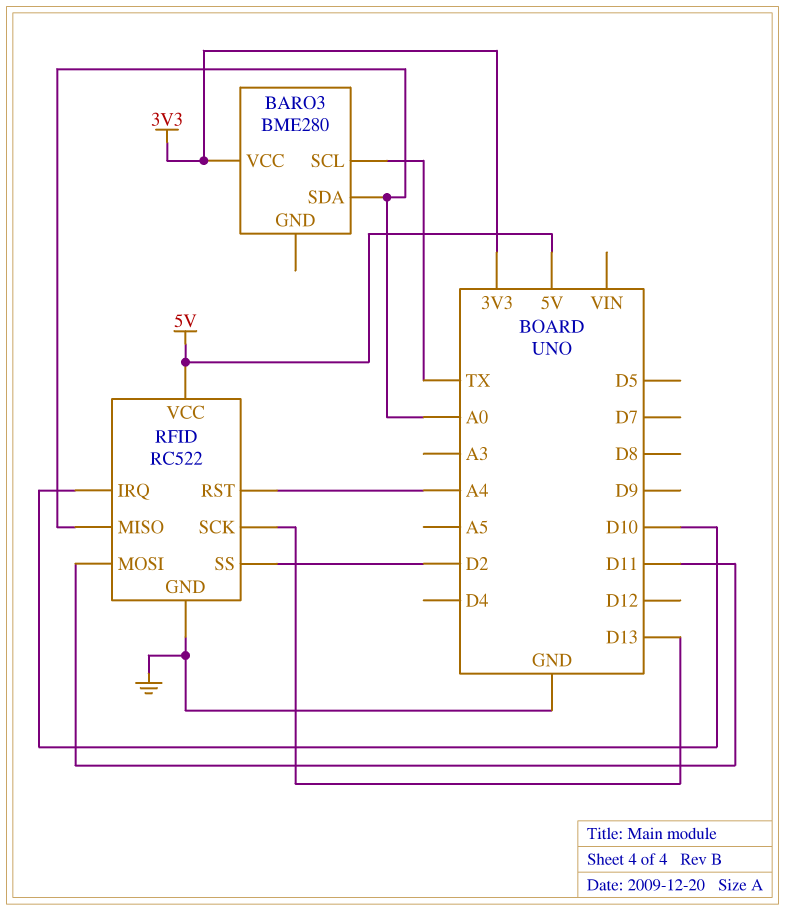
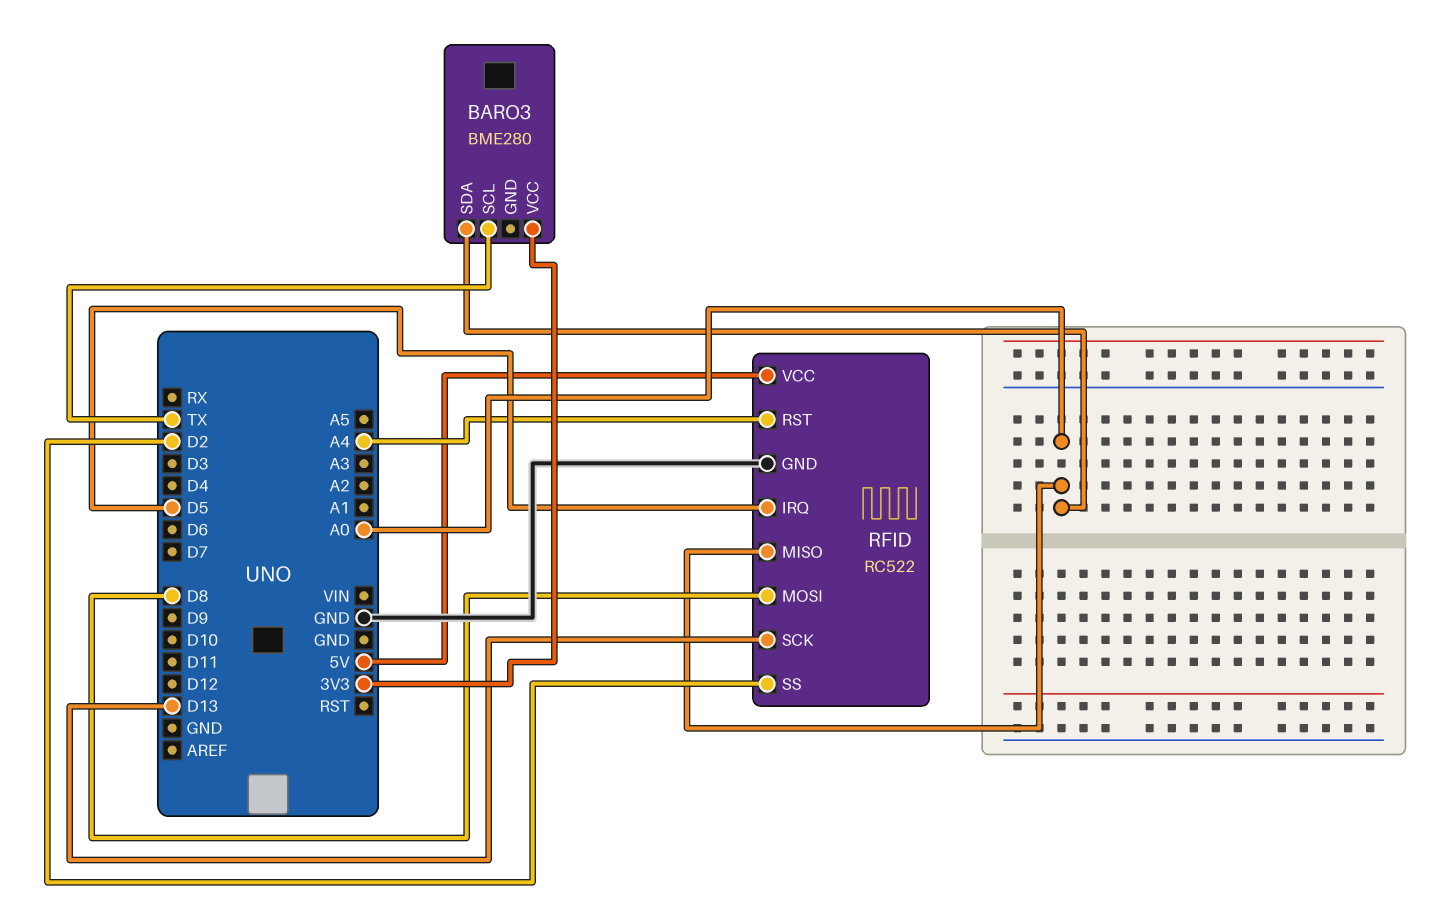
RFID pin IRQ: D10 -> D5
RFID pin MOSI: D11 -> D8

